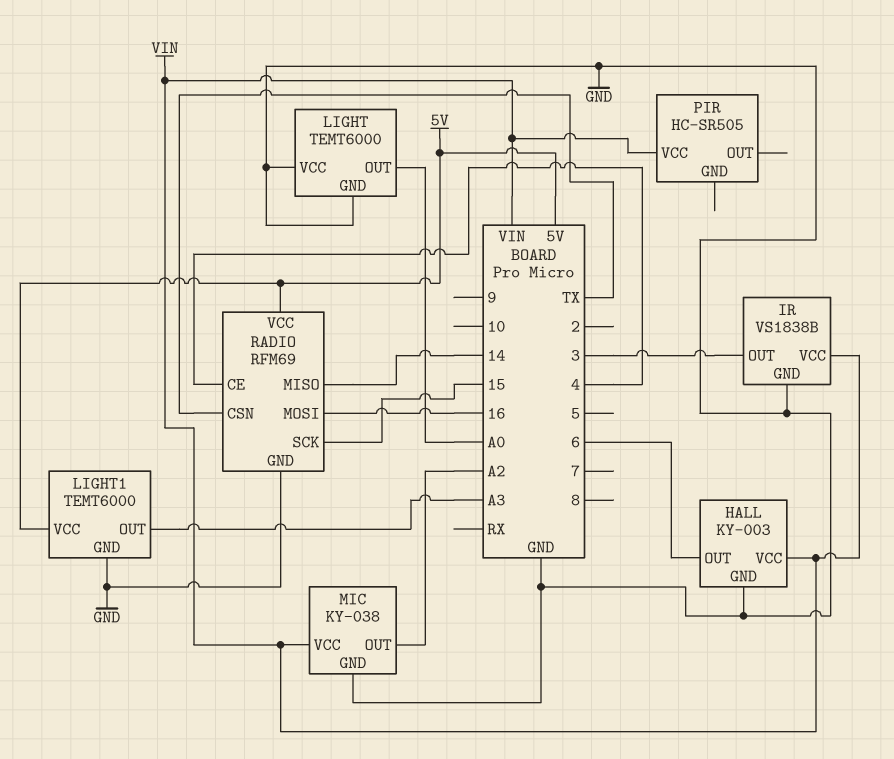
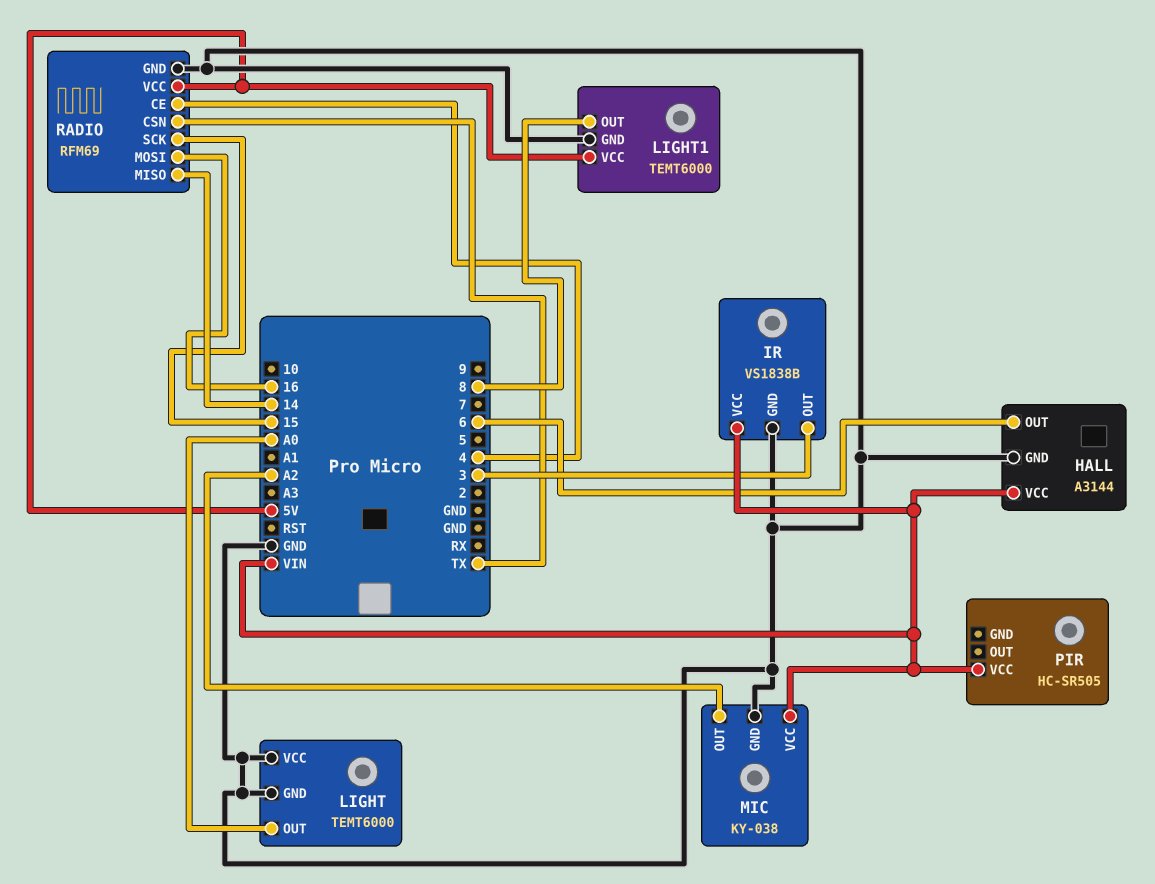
HALL: KY-003 -> A3144
LIGHT1 pin OUT: A3 -> 8

